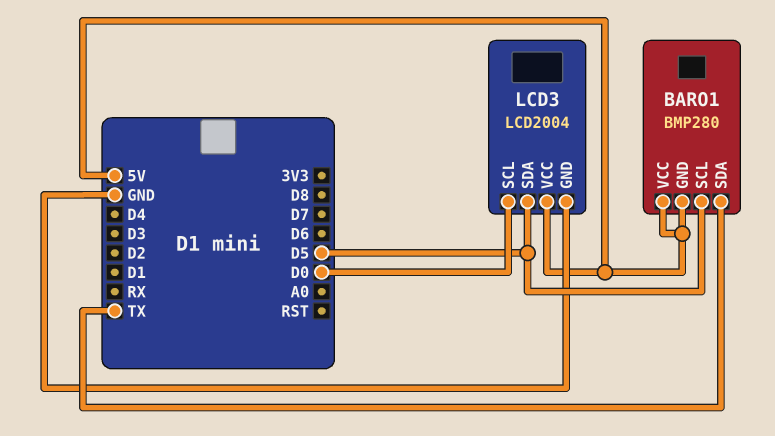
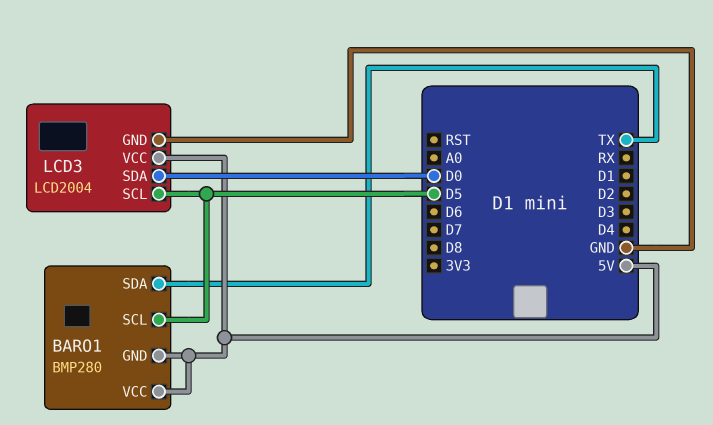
LCD3 pin SCL: D0 -> D5
LCD3 pin SDA: D5 -> D0

